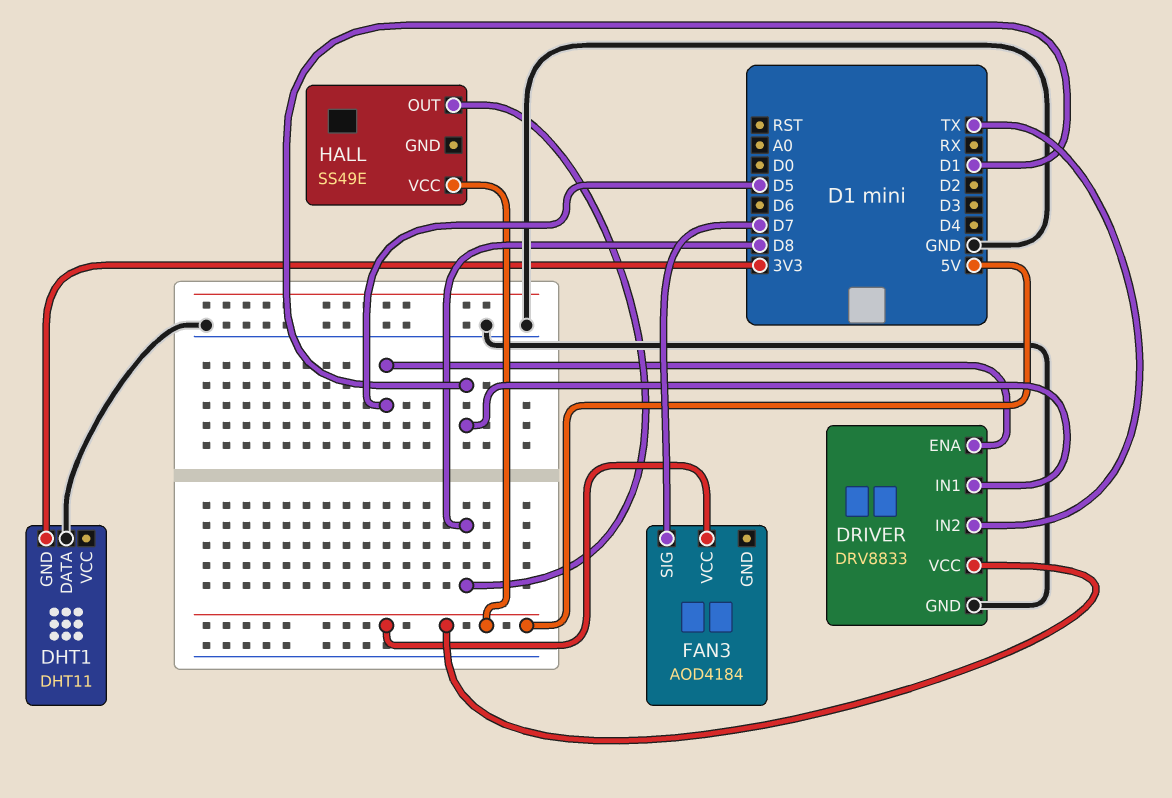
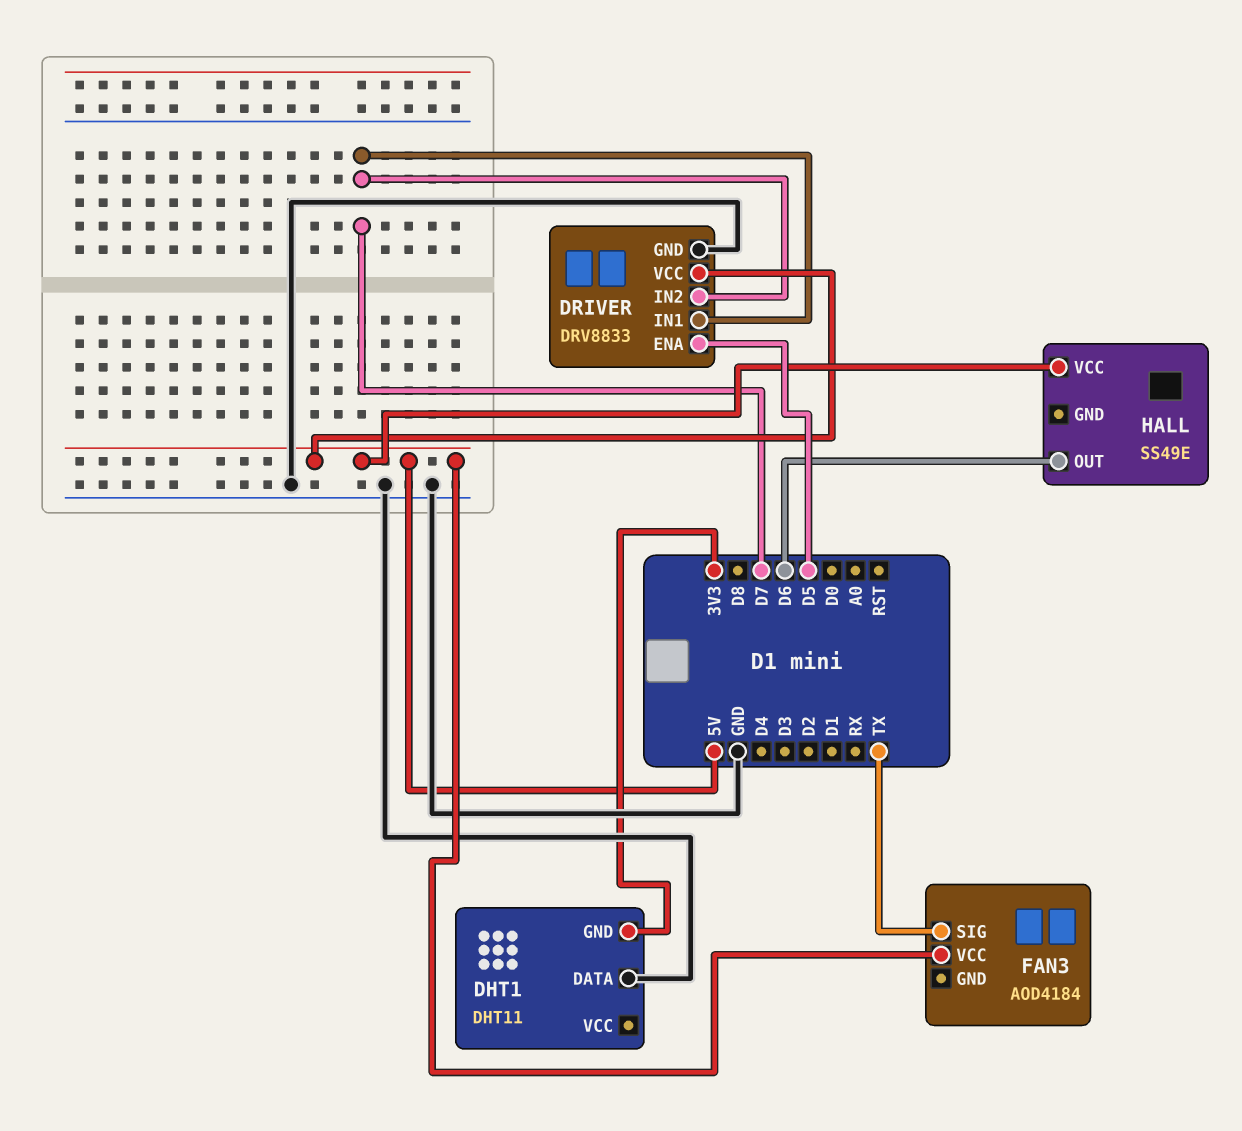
DRIVER pin IN1: D1 -> D7
DRIVER pin IN2: TX -> D7
FAN3 pin SIG: D7 -> TX
HALL pin OUT: D8 -> D6

